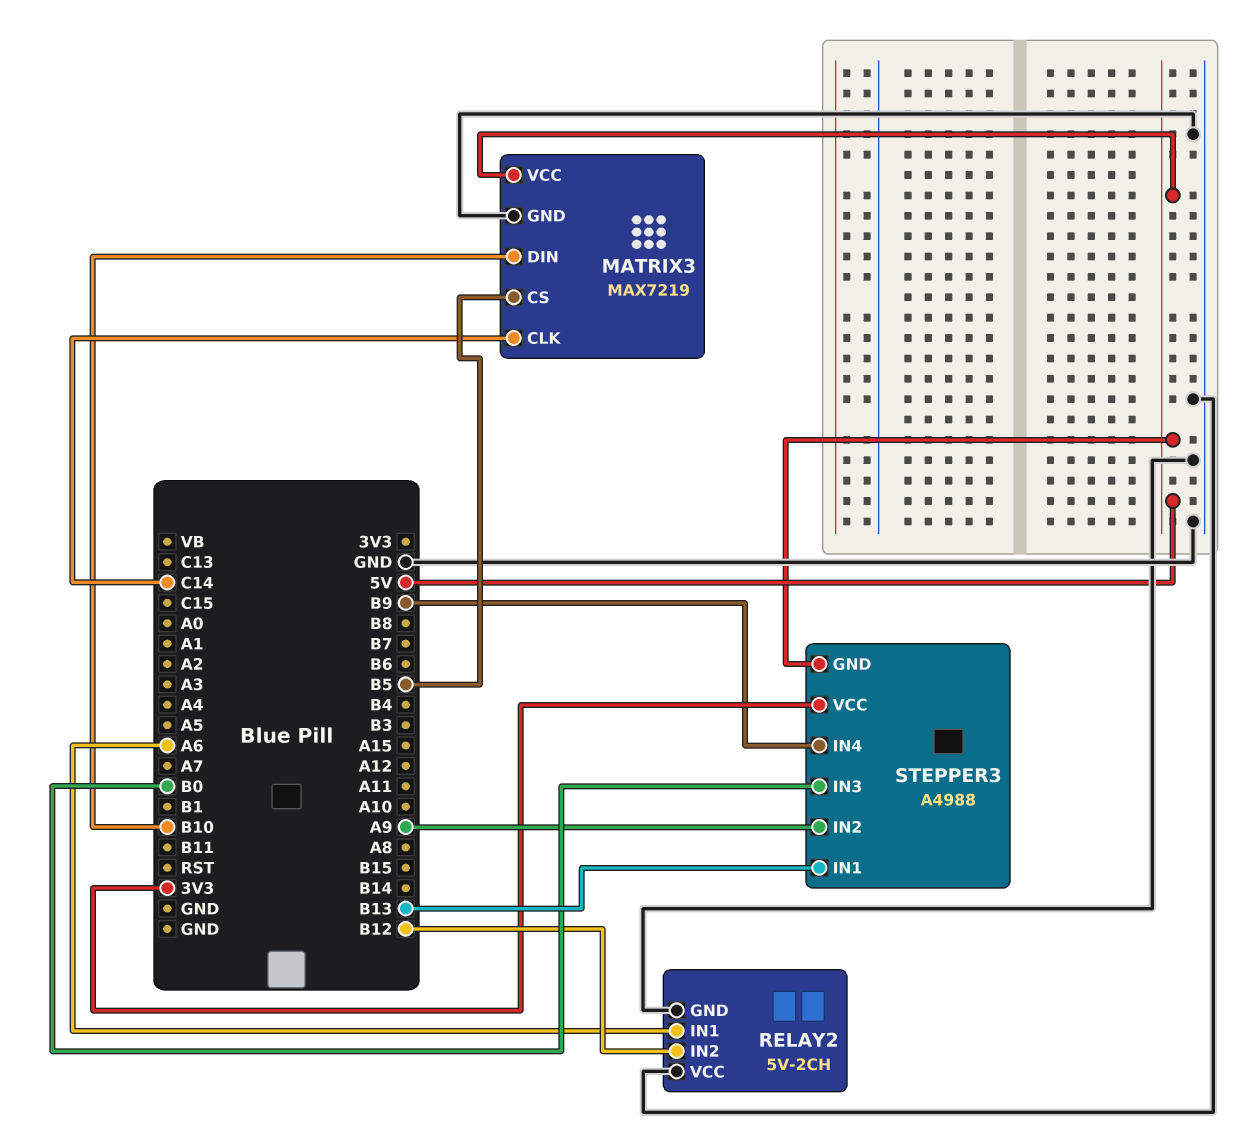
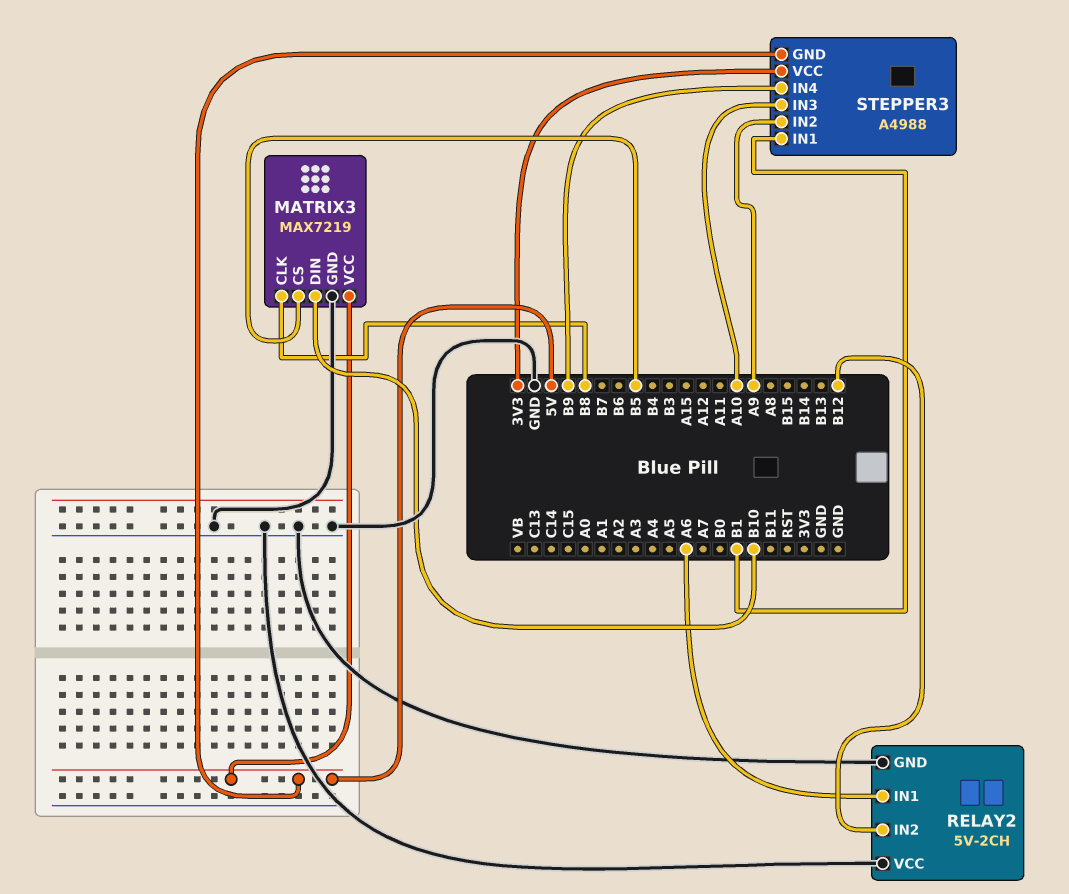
MATRIX3 pin CLK: C14 -> B8
STEPPER3 pin IN1: B13 -> B1
STEPPER3 pin IN3: B0 -> A10

